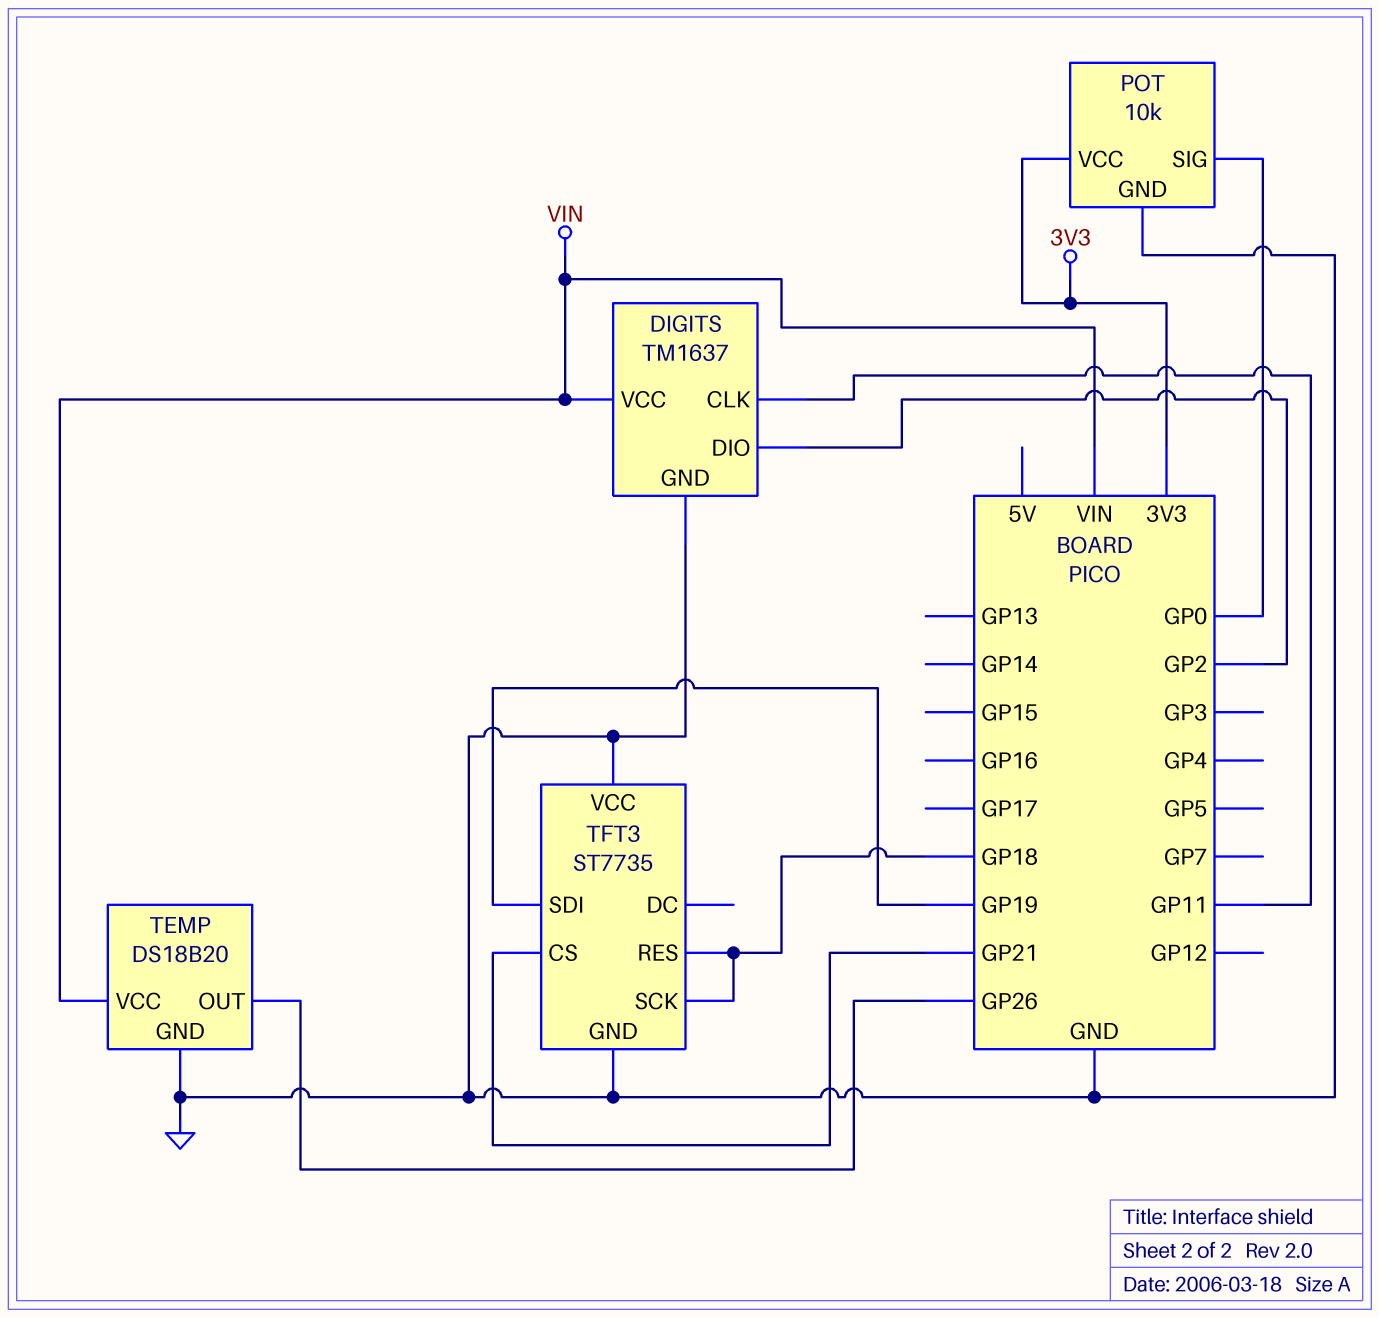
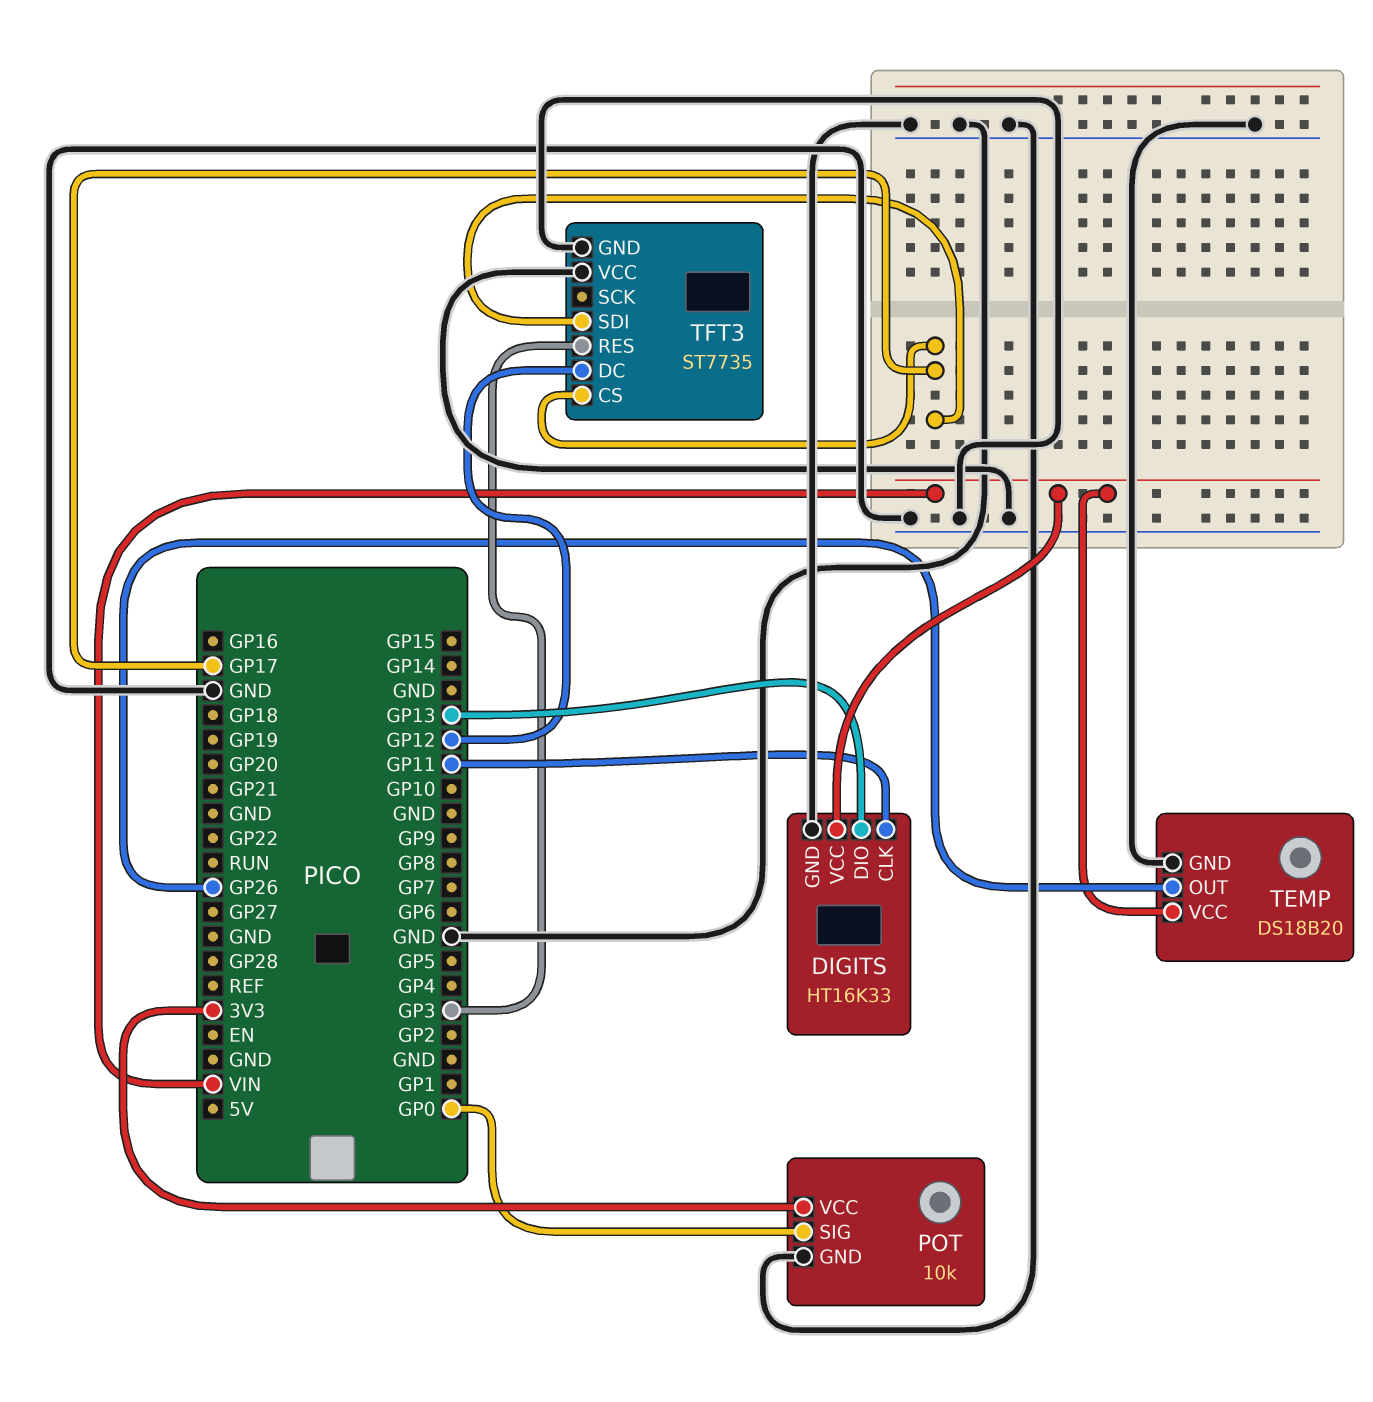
DIGITS: TM1637 -> HT16K33
DIGITS pin DIO: GP2 -> GP13
TFT3 pin CS: GP21 -> GP17
TFT3 pin DC: none -> GP12
TFT3 pin RES: GP18 -> GP3
TFT3 pin SCK: GP18 -> none
TFT3 pin SDI: GP19 -> GP17

